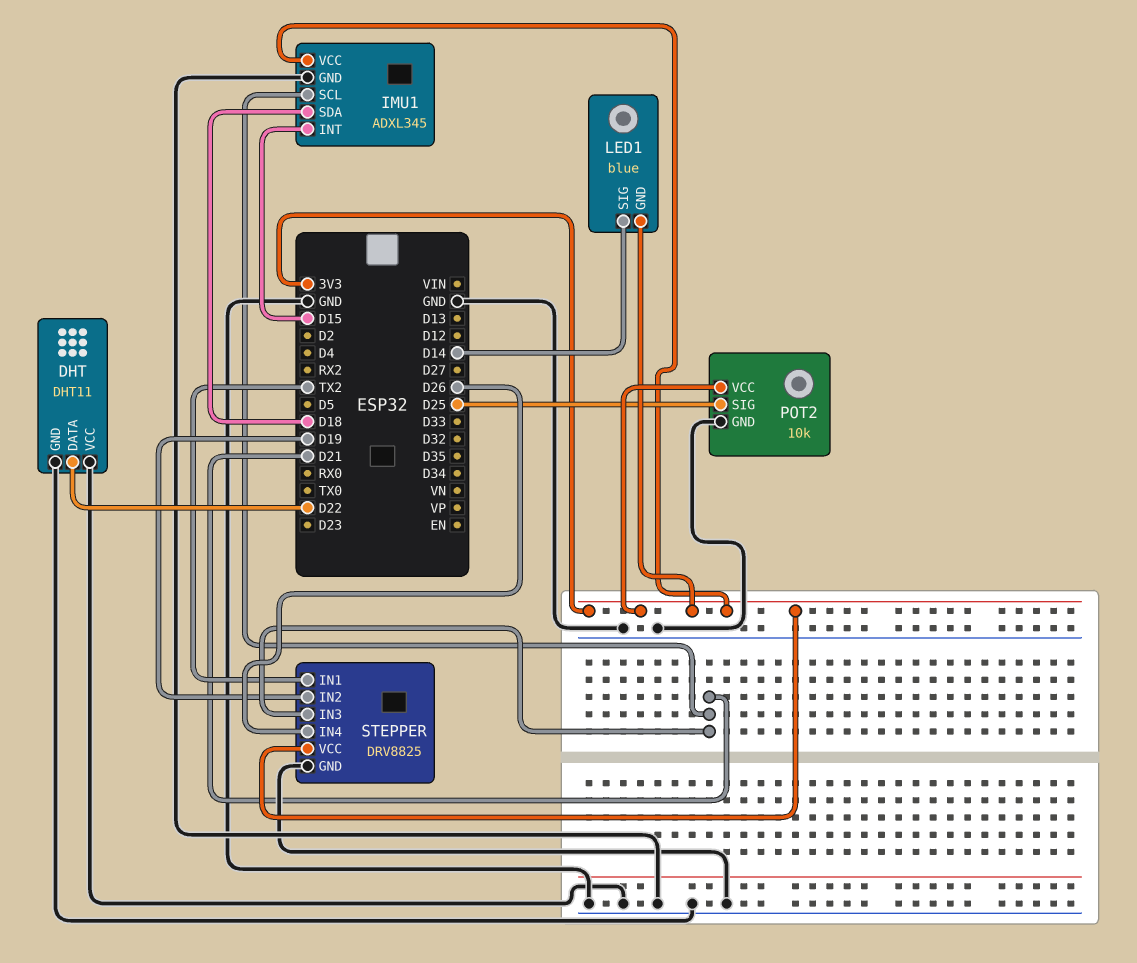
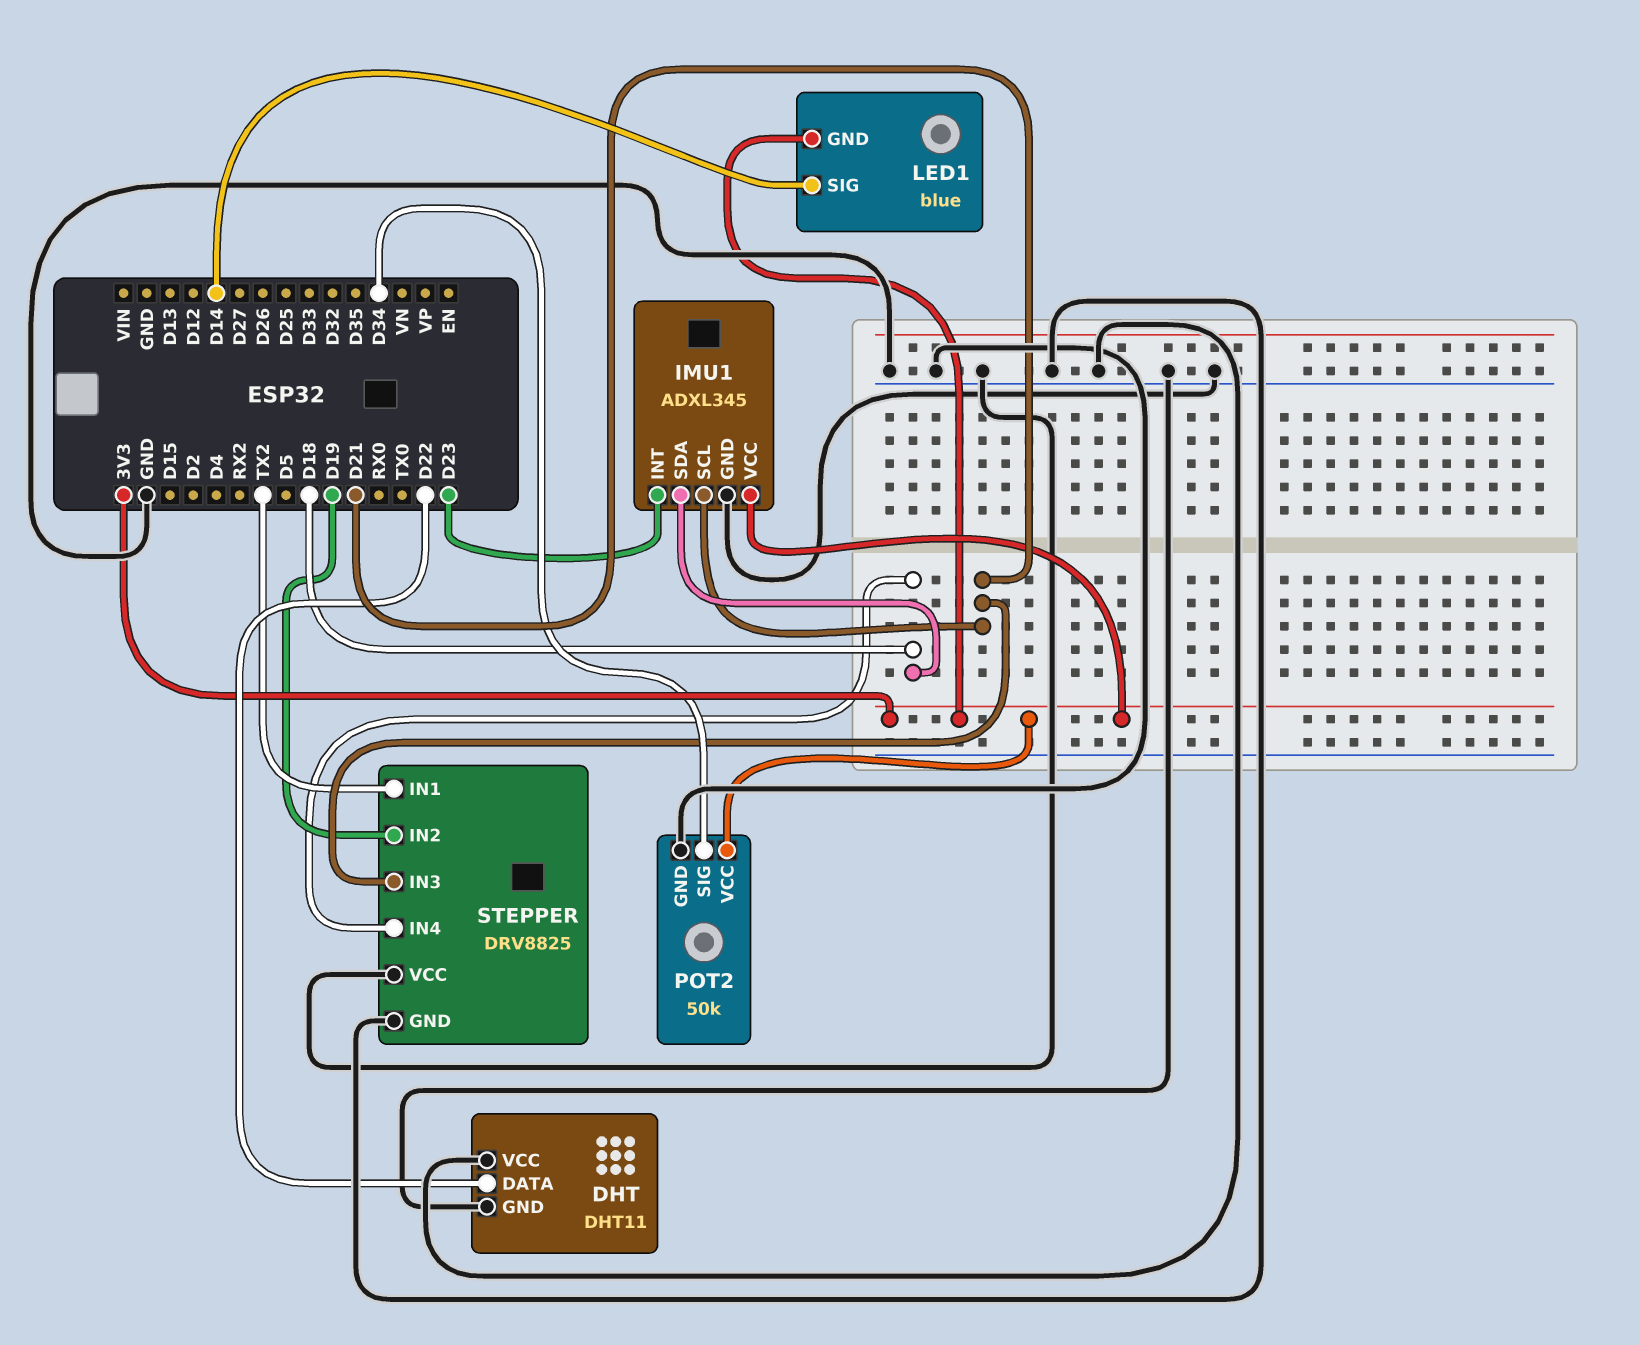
IMU1 pin INT: D15 -> D23
POT2: 10k -> 50k
POT2 pin SIG: D25 -> D34
STEPPER pin IN4: D26 -> D18
STEPPER pin VCC: 3V3 -> GND

